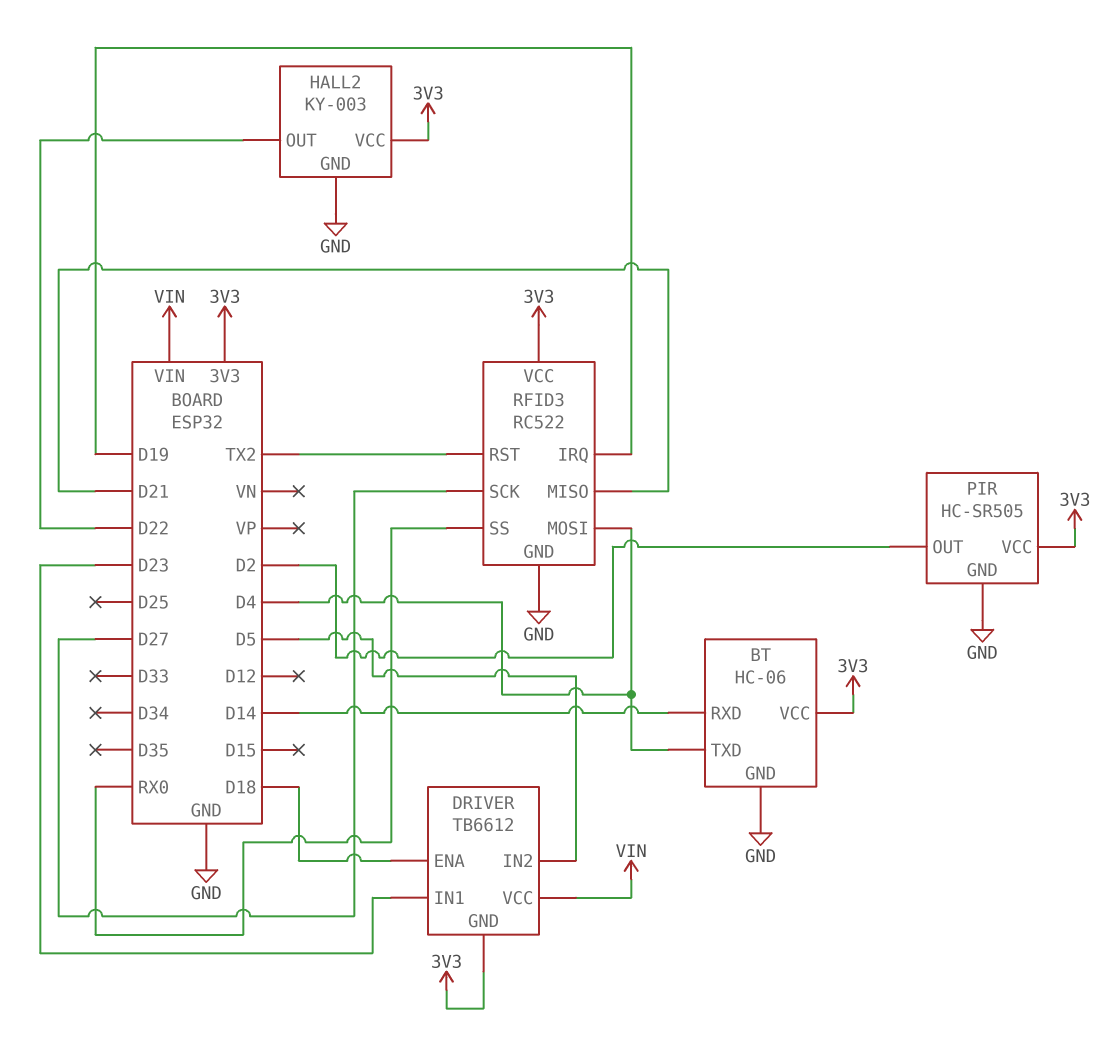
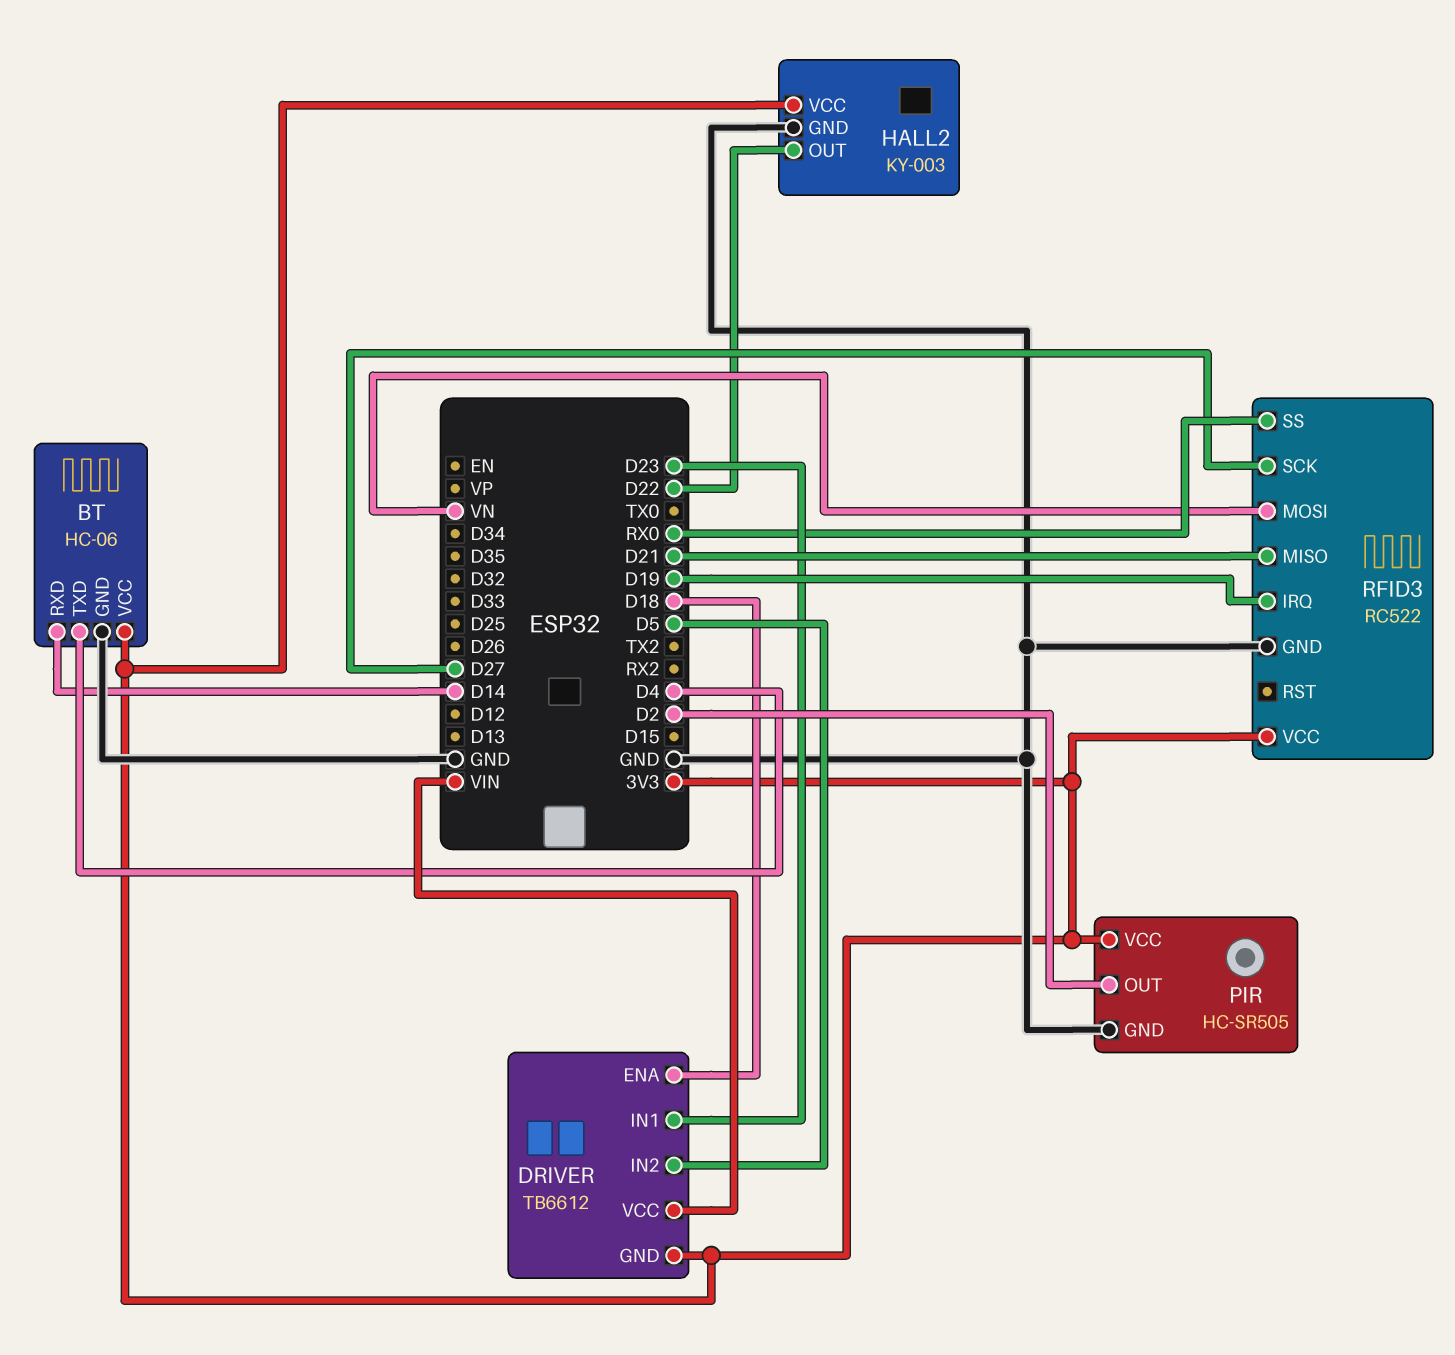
RFID3 pin MOSI: D4 -> VN
RFID3 pin RST: TX2 -> none

